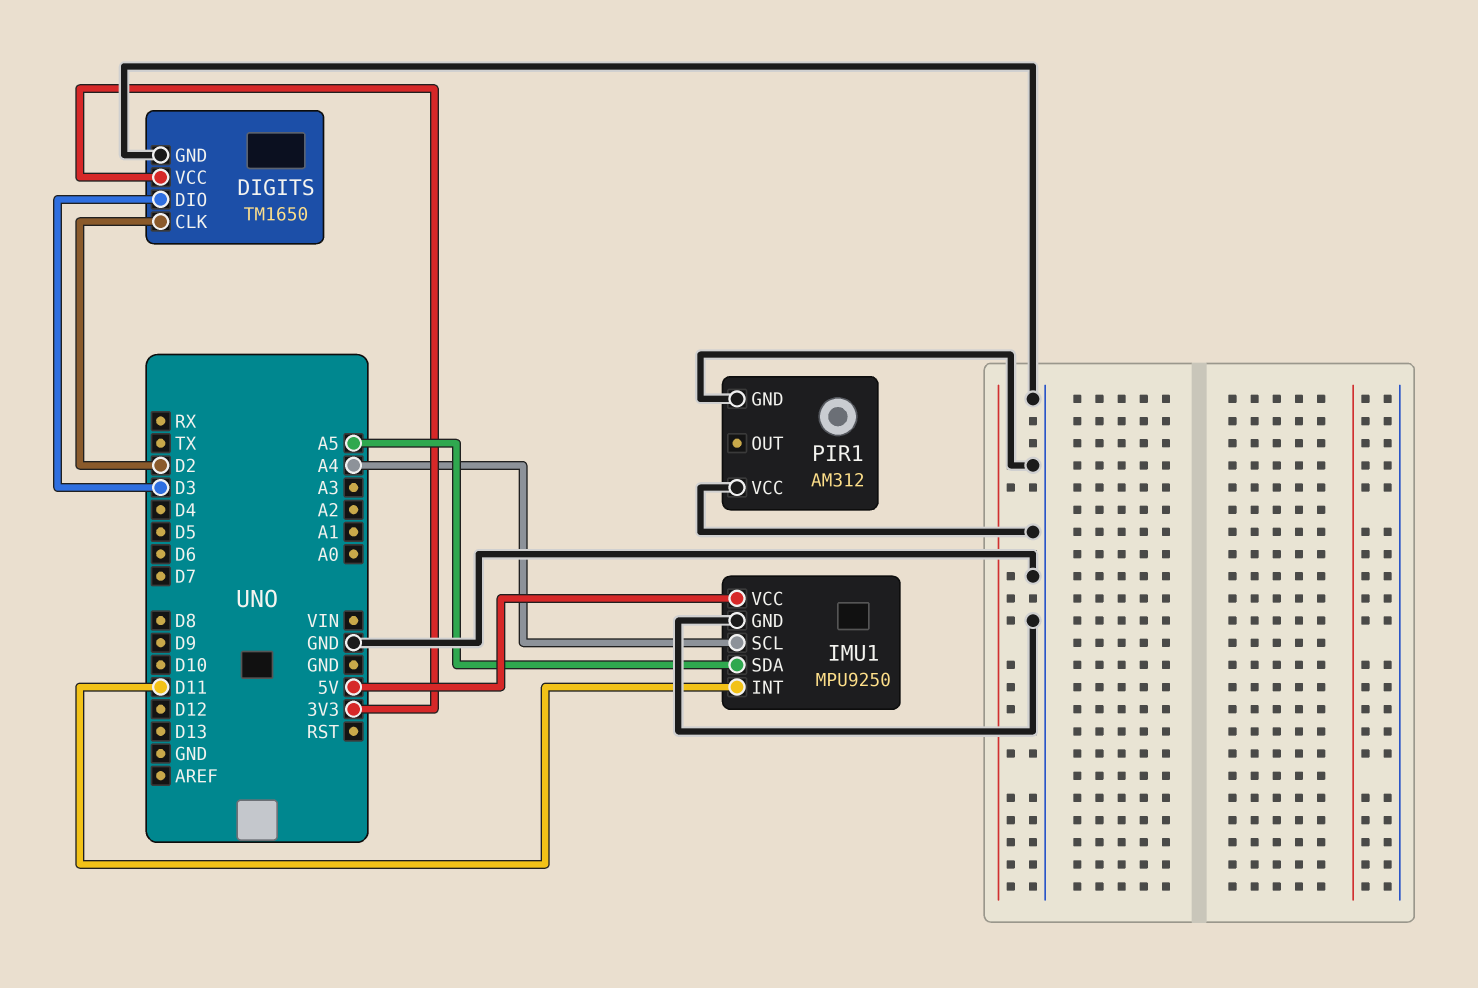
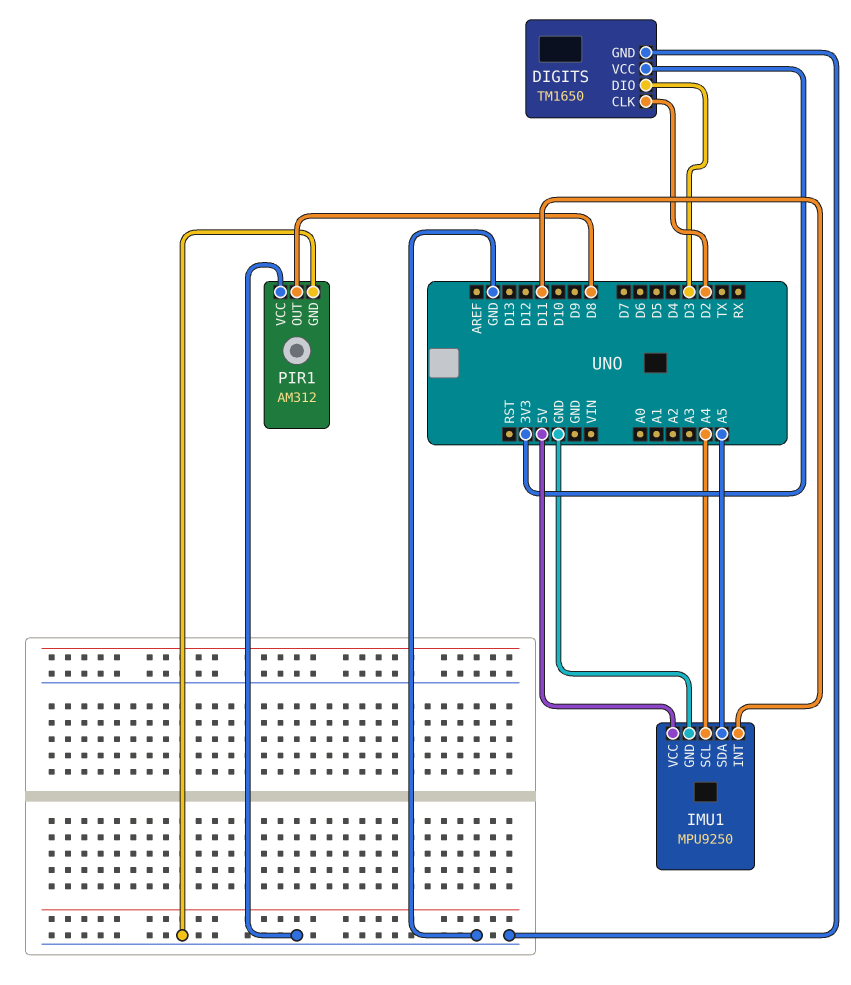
PIR1 pin OUT: none -> D8

